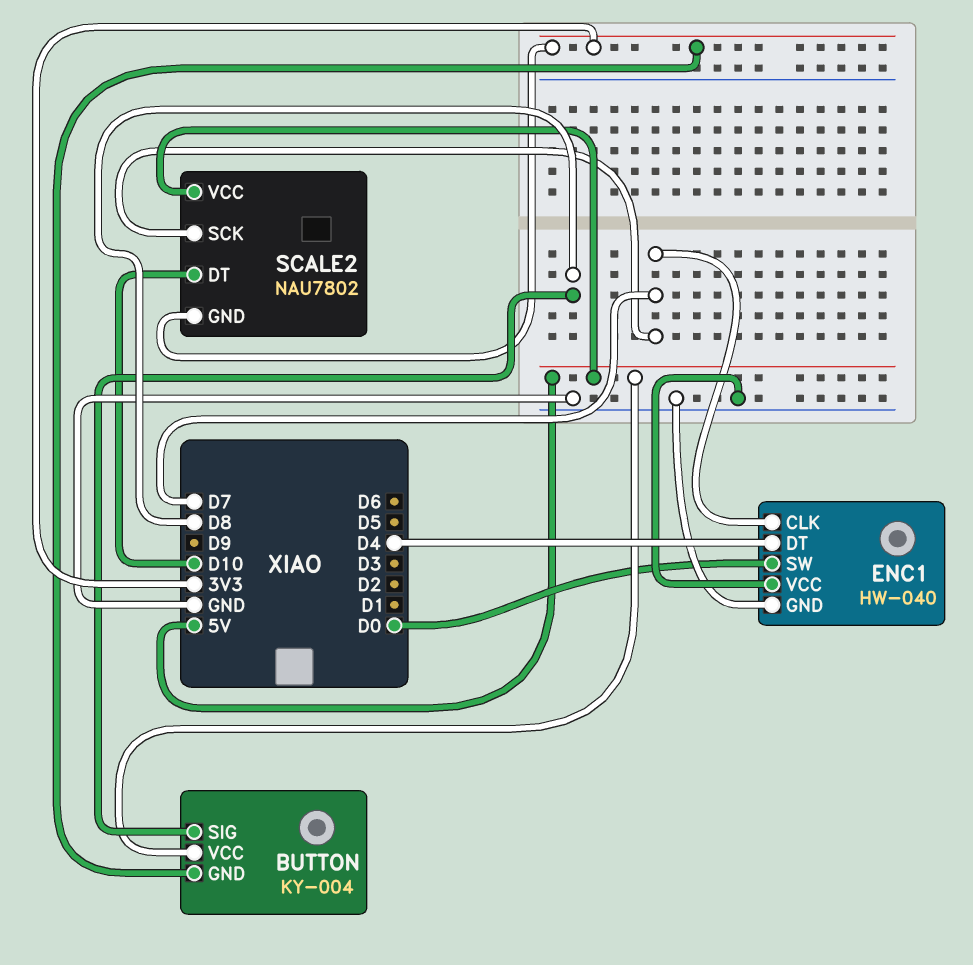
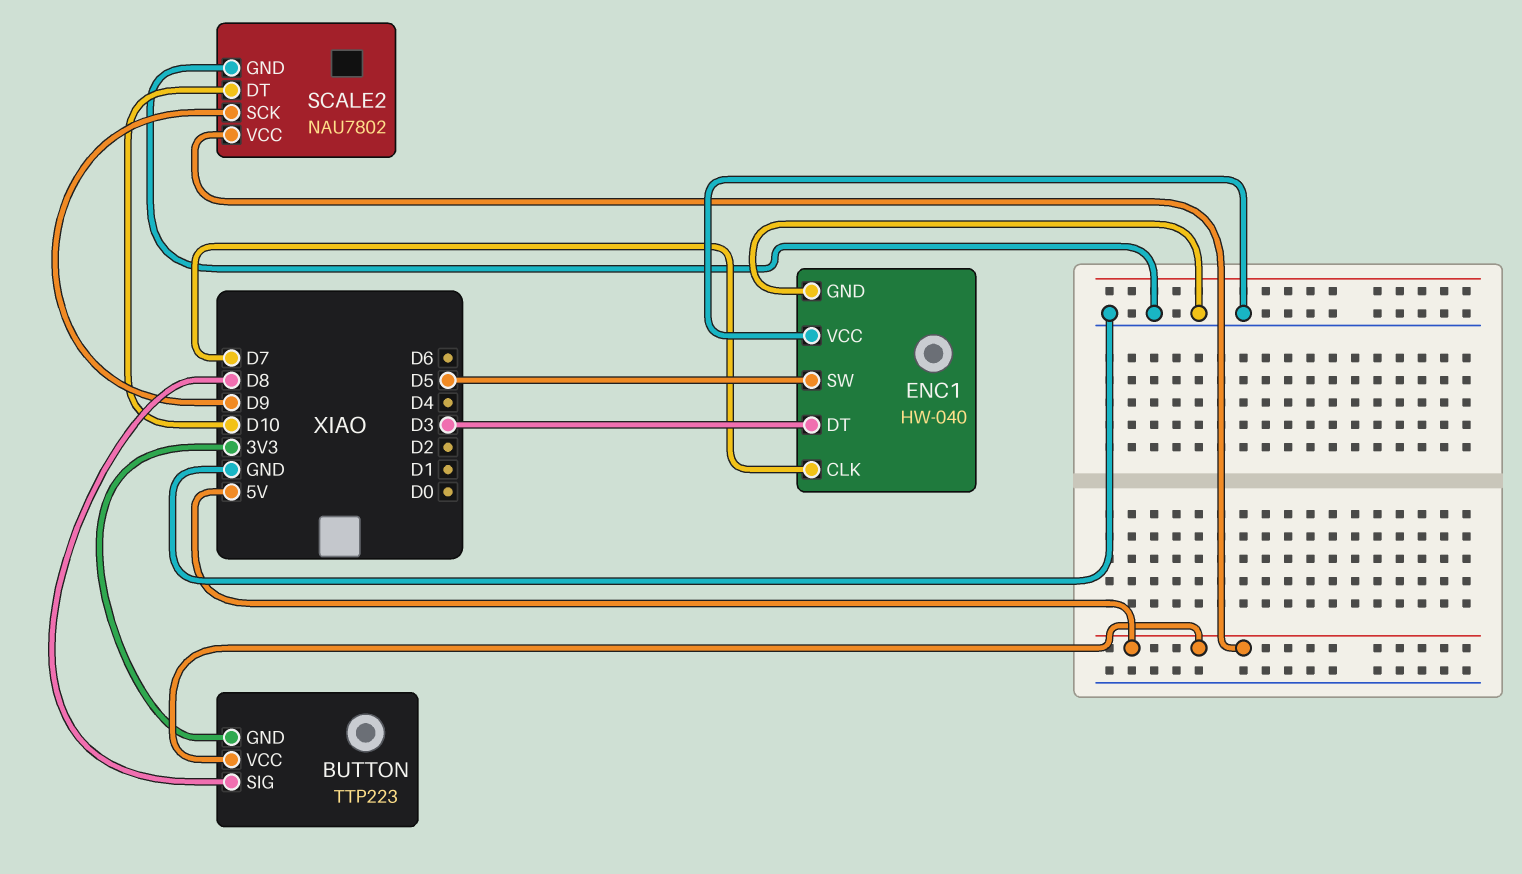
BUTTON: KY-004 -> TTP223
ENC1 pin DT: D4 -> D3
ENC1 pin SW: D0 -> D5
SCALE2 pin GND: 3V3 -> GND
SCALE2 pin SCK: D7 -> D9

